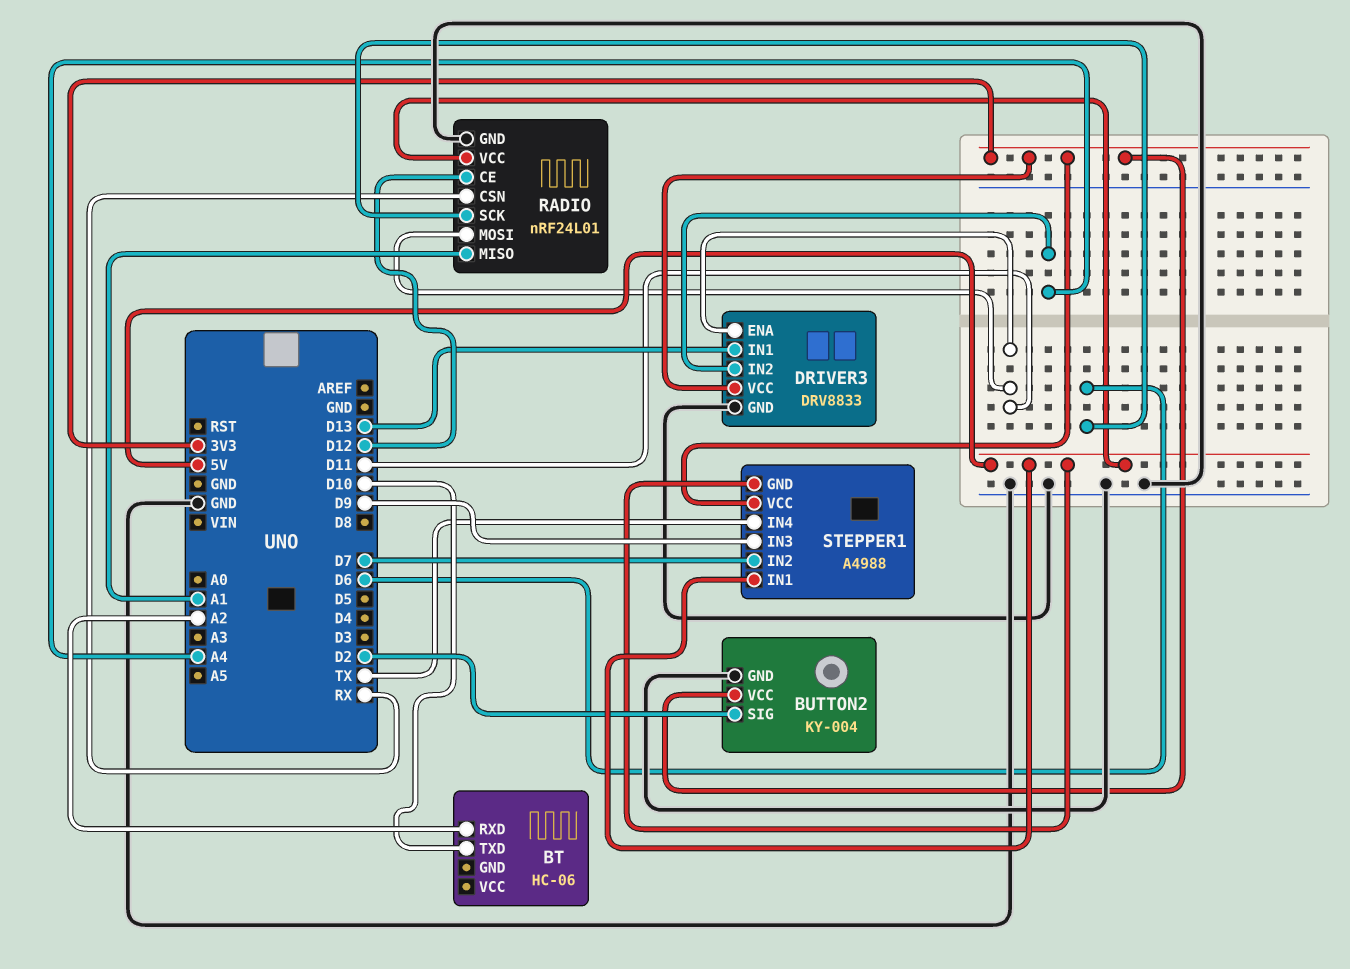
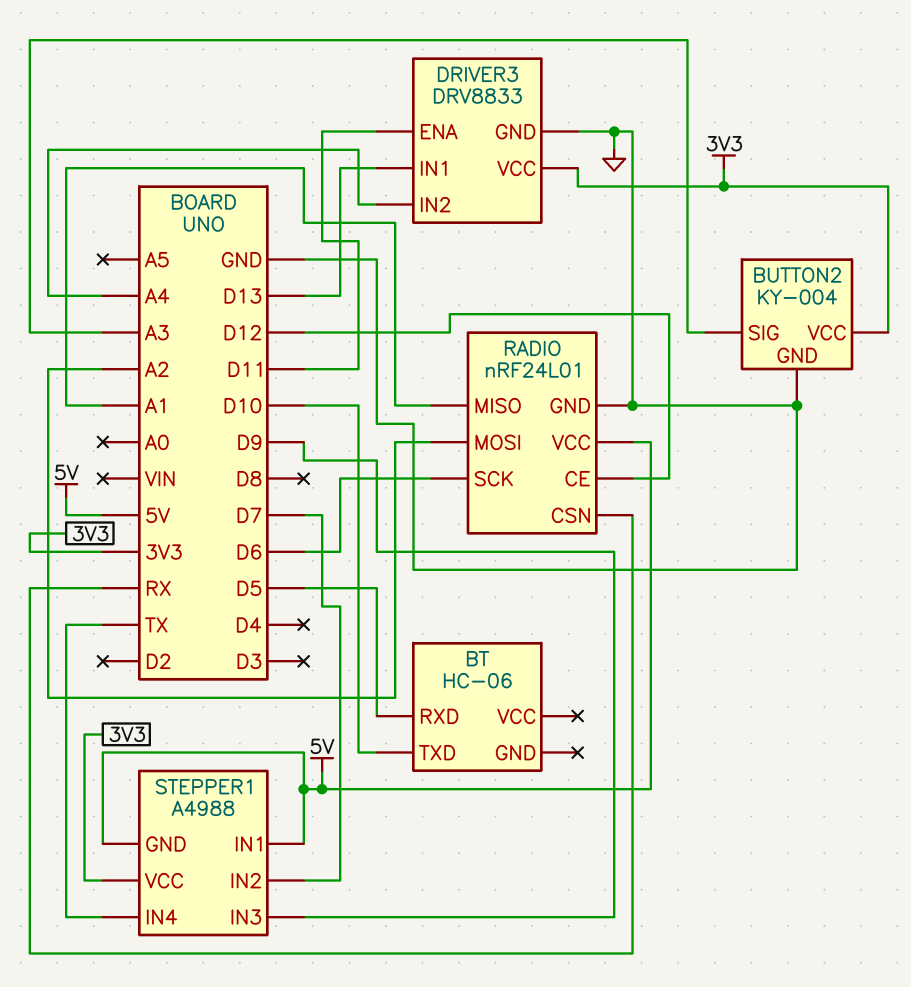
BT pin RXD: A2 -> D5
BUTTON2 pin SIG: D2 -> A3
RADIO pin MOSI: D11 -> A2

